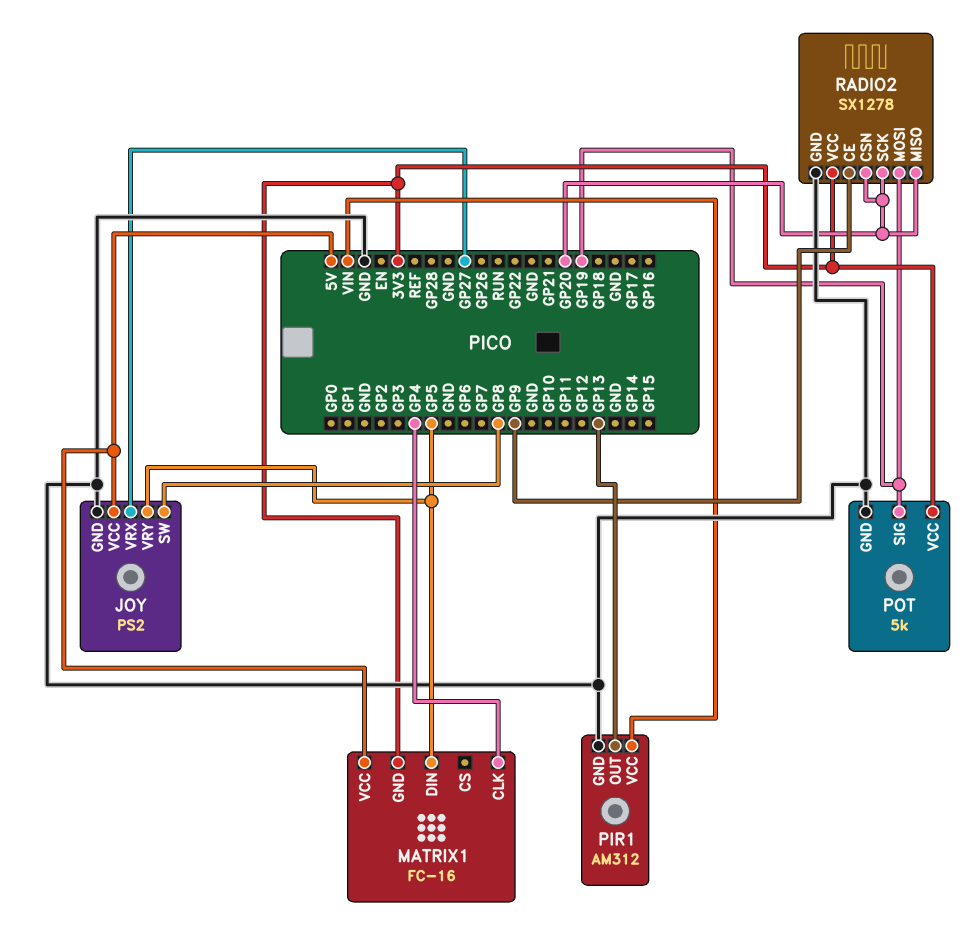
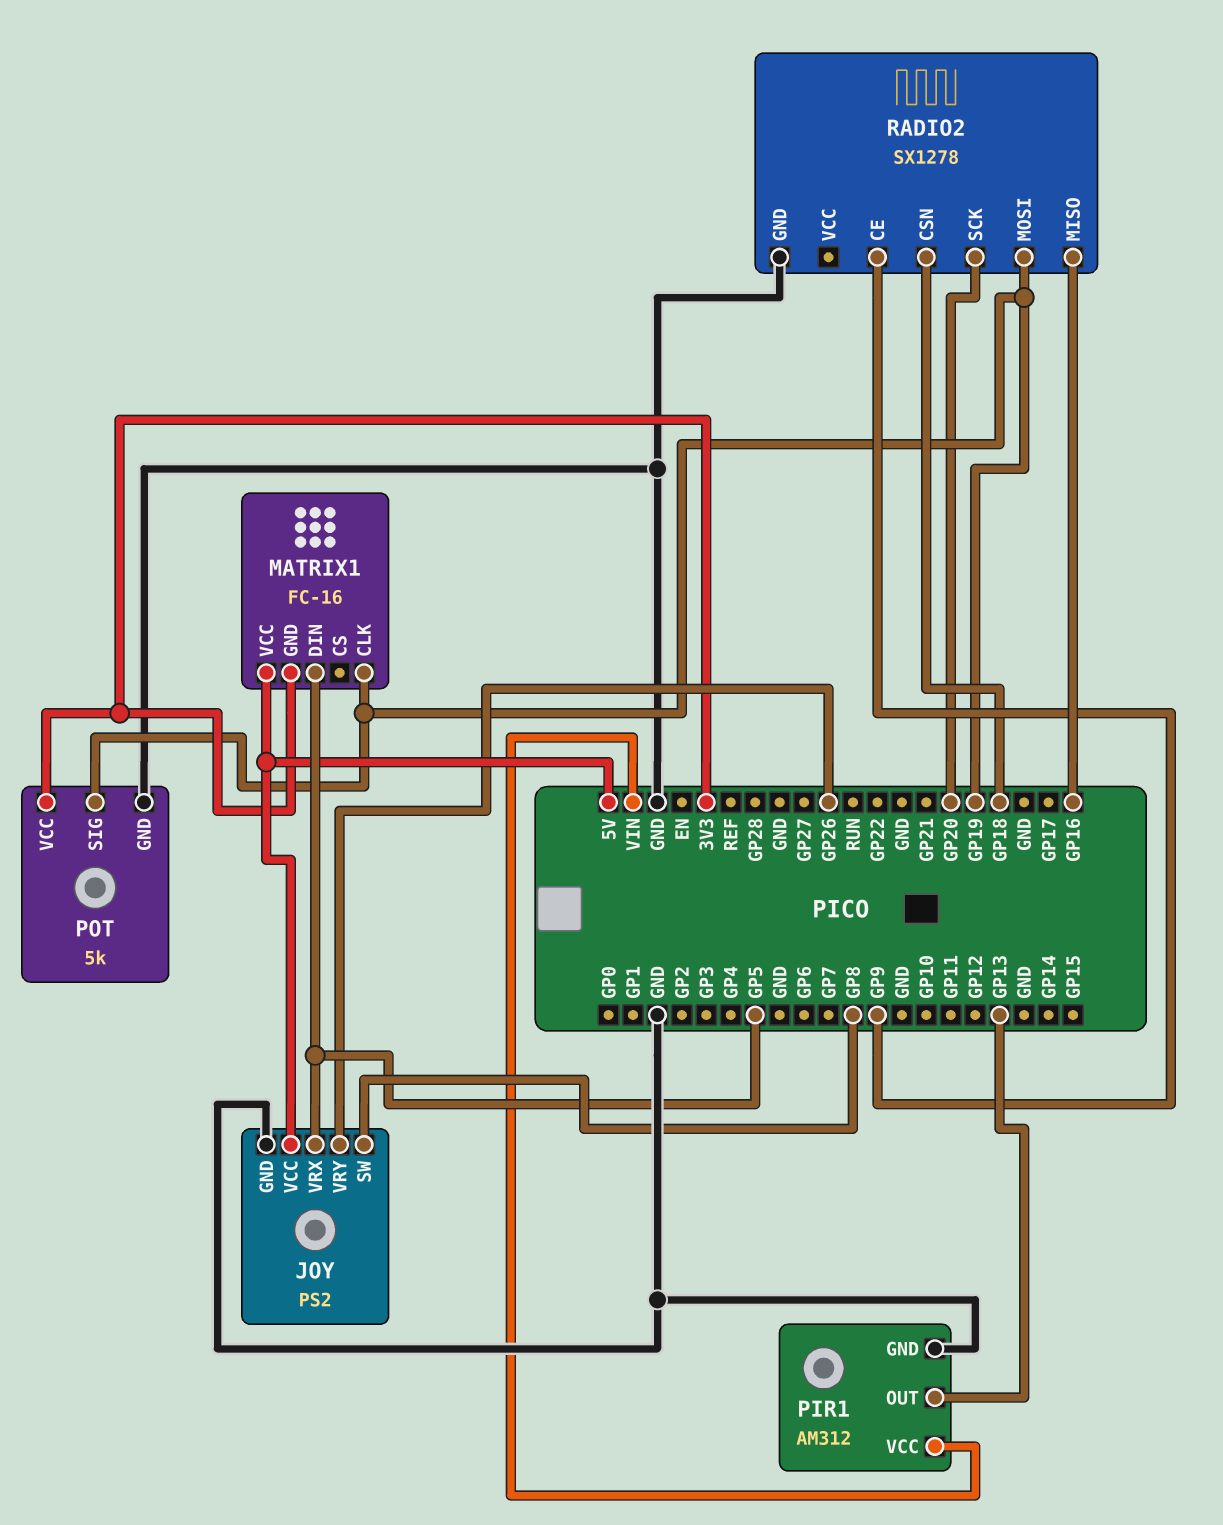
JOY pin VRX: GP27 -> GP5
JOY pin VRY: GP5 -> GP26
MATRIX1 pin CLK: GP4 -> GP19
RADIO2 pin CSN: GP20 -> GP18
RADIO2 pin MISO: GP20 -> GP16
RADIO2 pin VCC: 3V3 -> none

